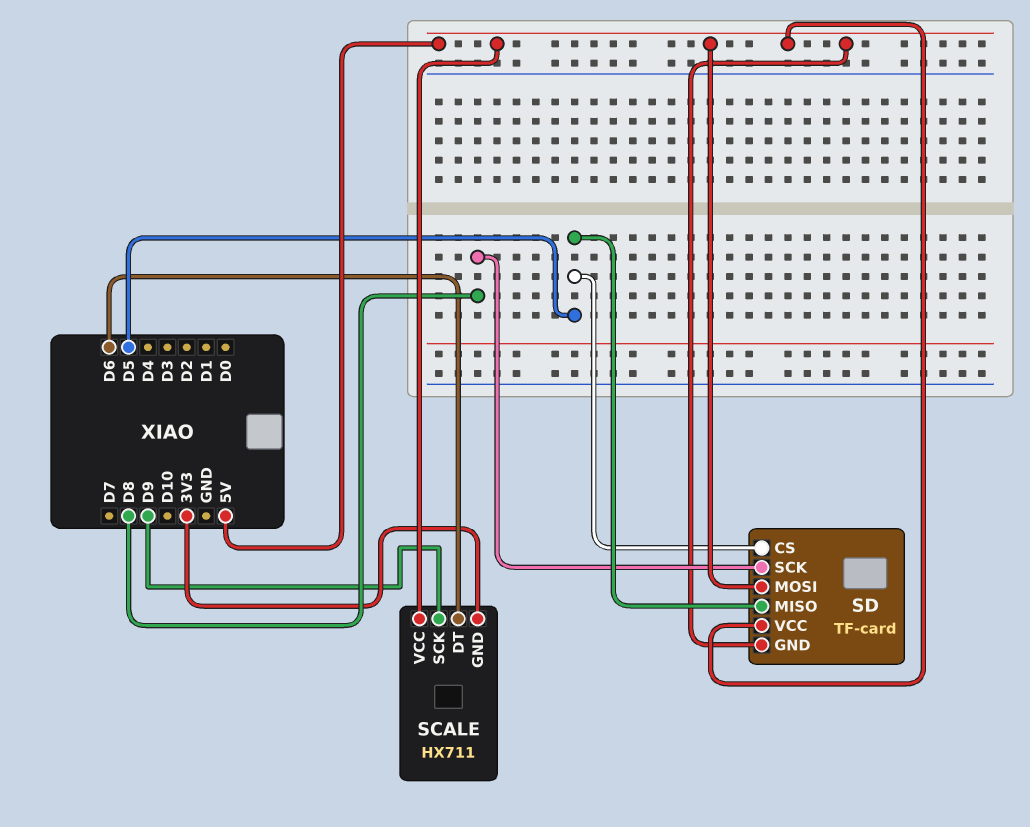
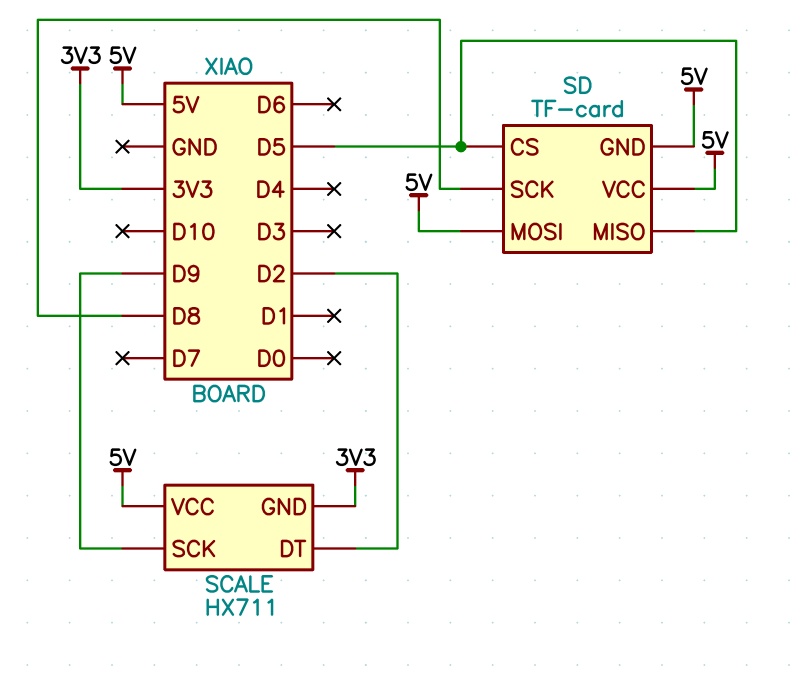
SCALE pin DT: D6 -> D2

